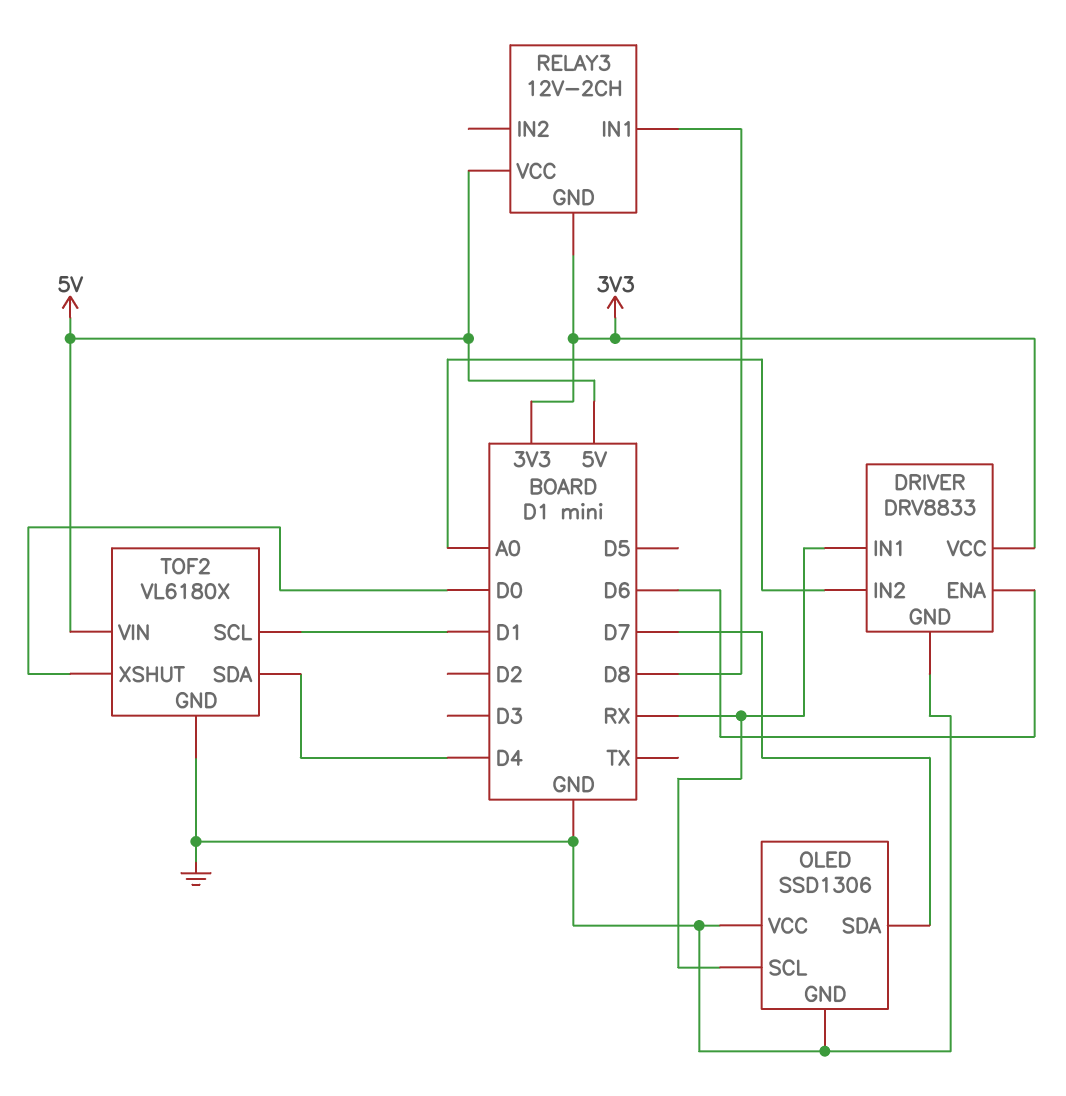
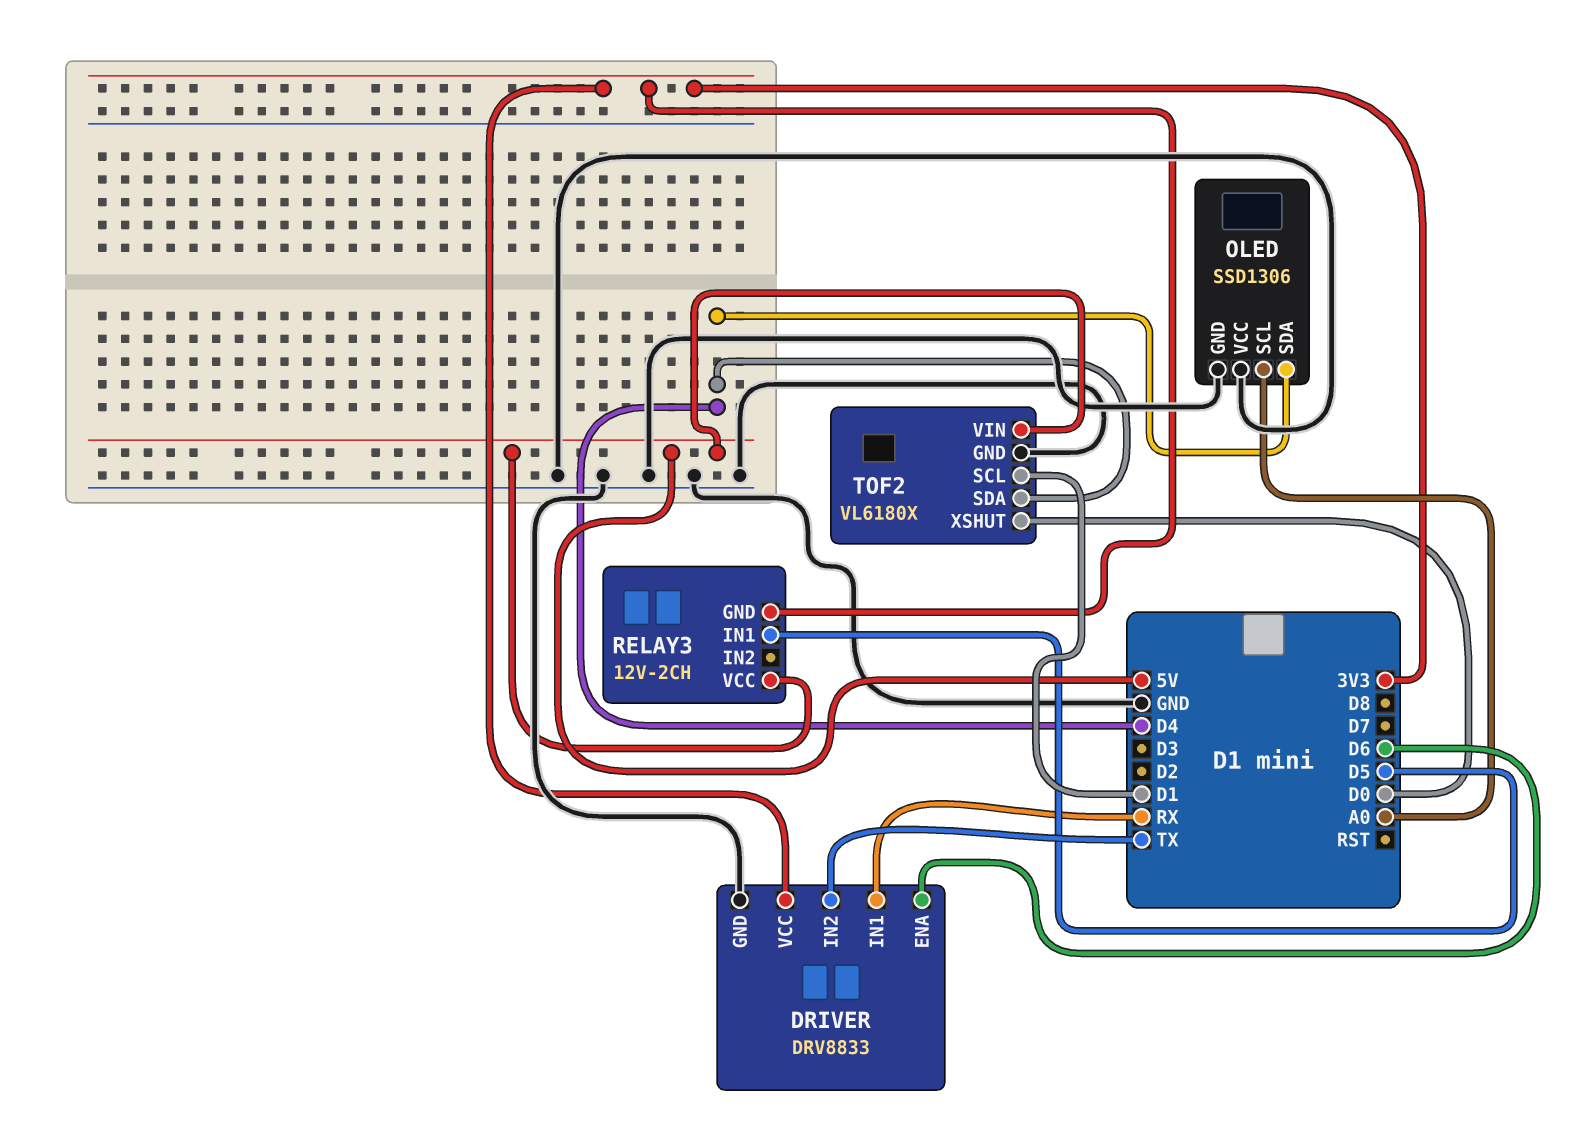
DRIVER pin IN2: A0 -> TX
OLED pin SCL: RX -> A0
OLED pin SDA: D7 -> D4
RELAY3 pin IN1: D8 -> D5

